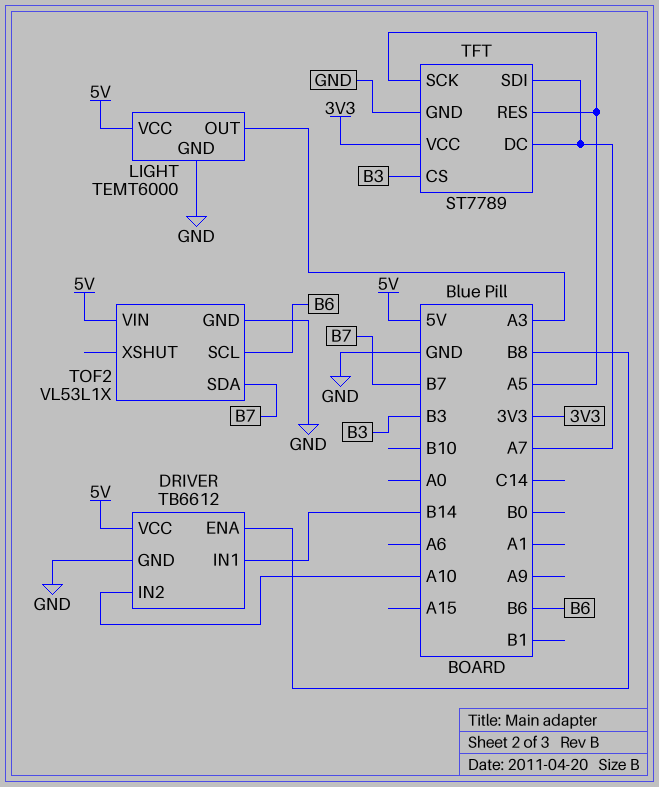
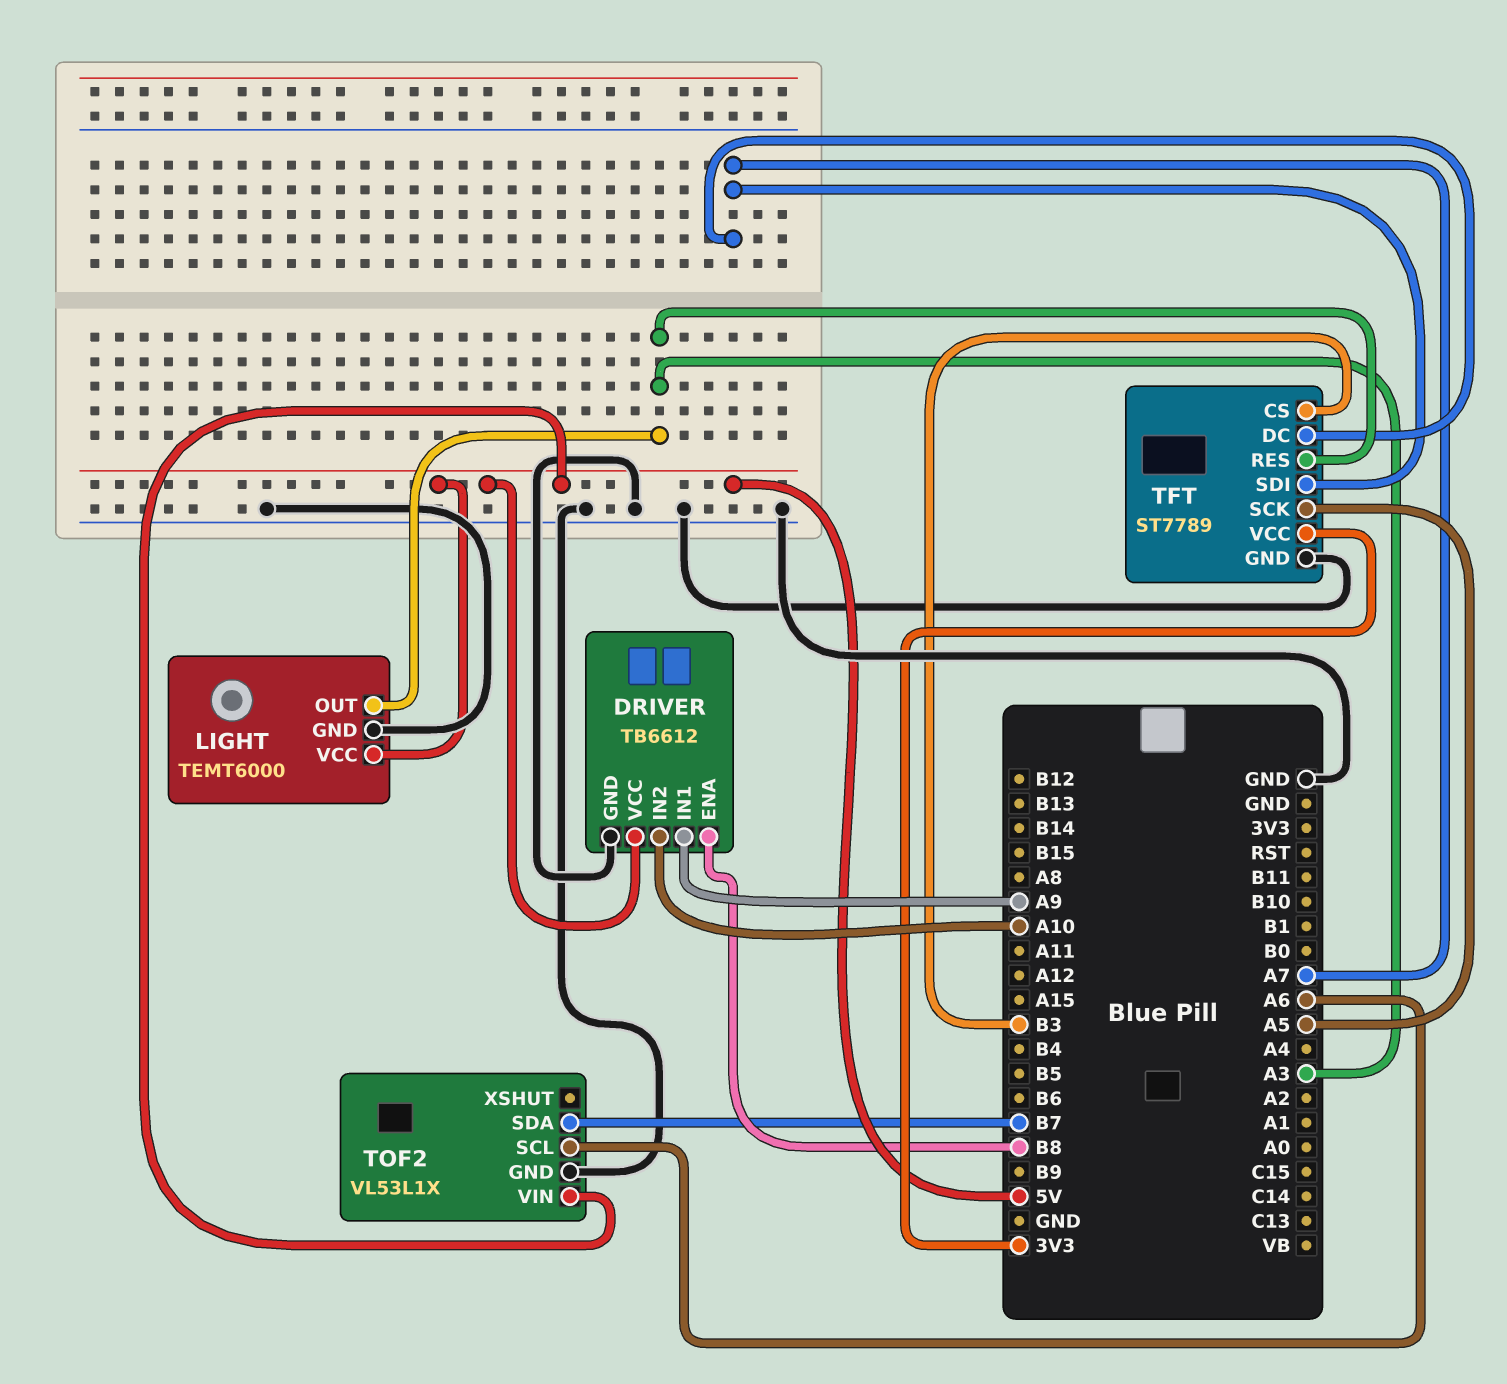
DRIVER pin IN1: B14 -> A9
TFT pin RES: A5 -> A3
TOF2 pin SCL: B6 -> A6

